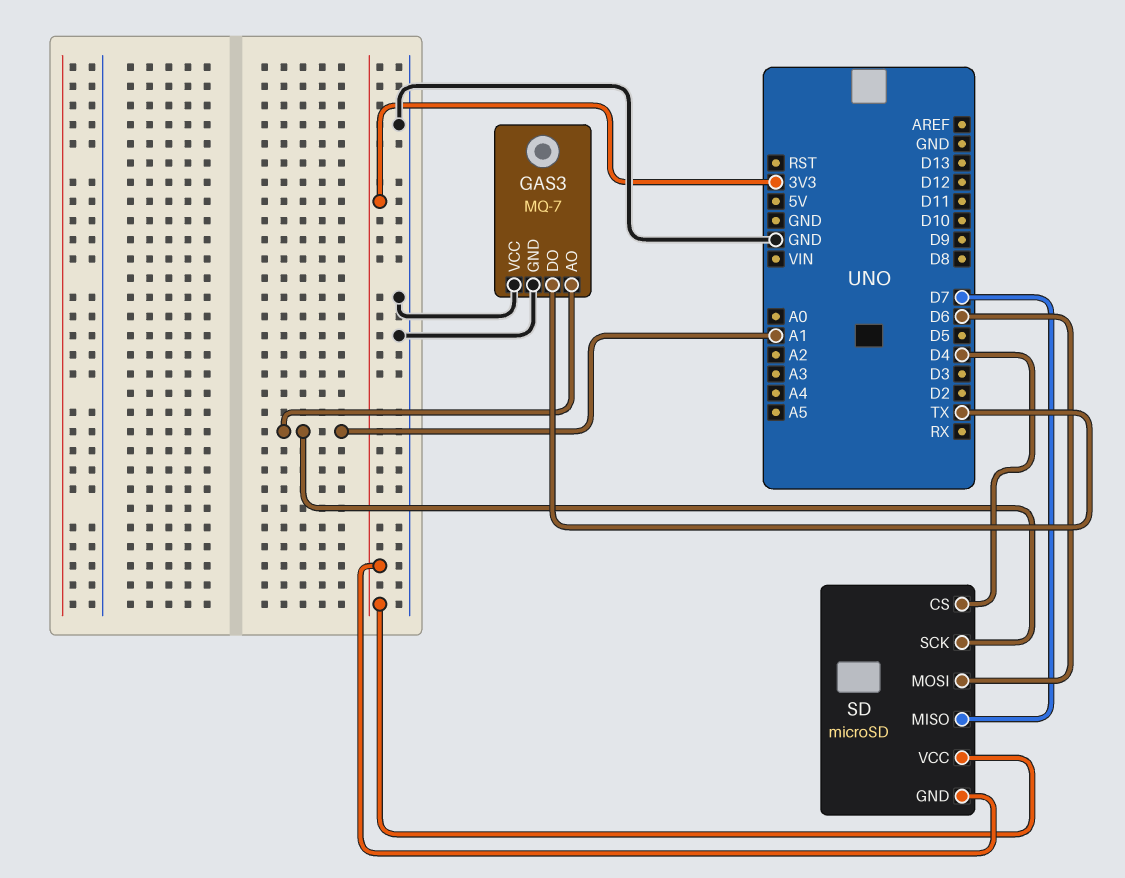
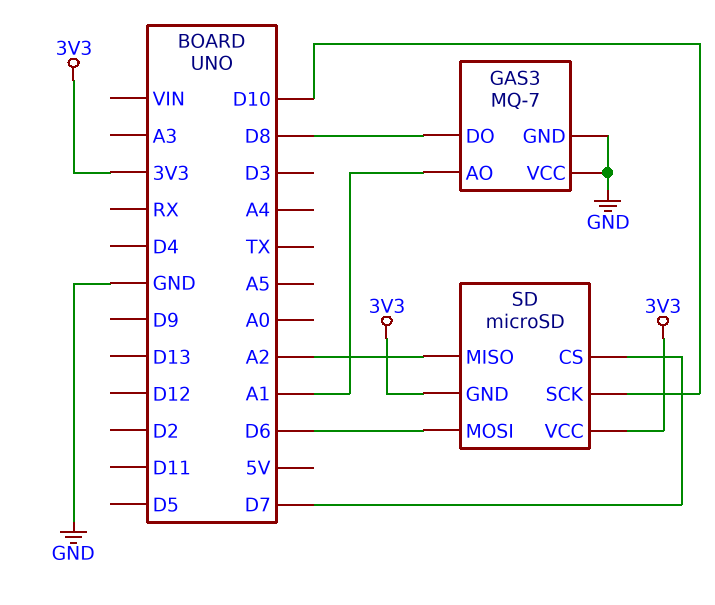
GAS3 pin DO: TX -> D8
SD pin CS: D4 -> D7
SD pin MISO: D7 -> A2
SD pin SCK: A1 -> D10

